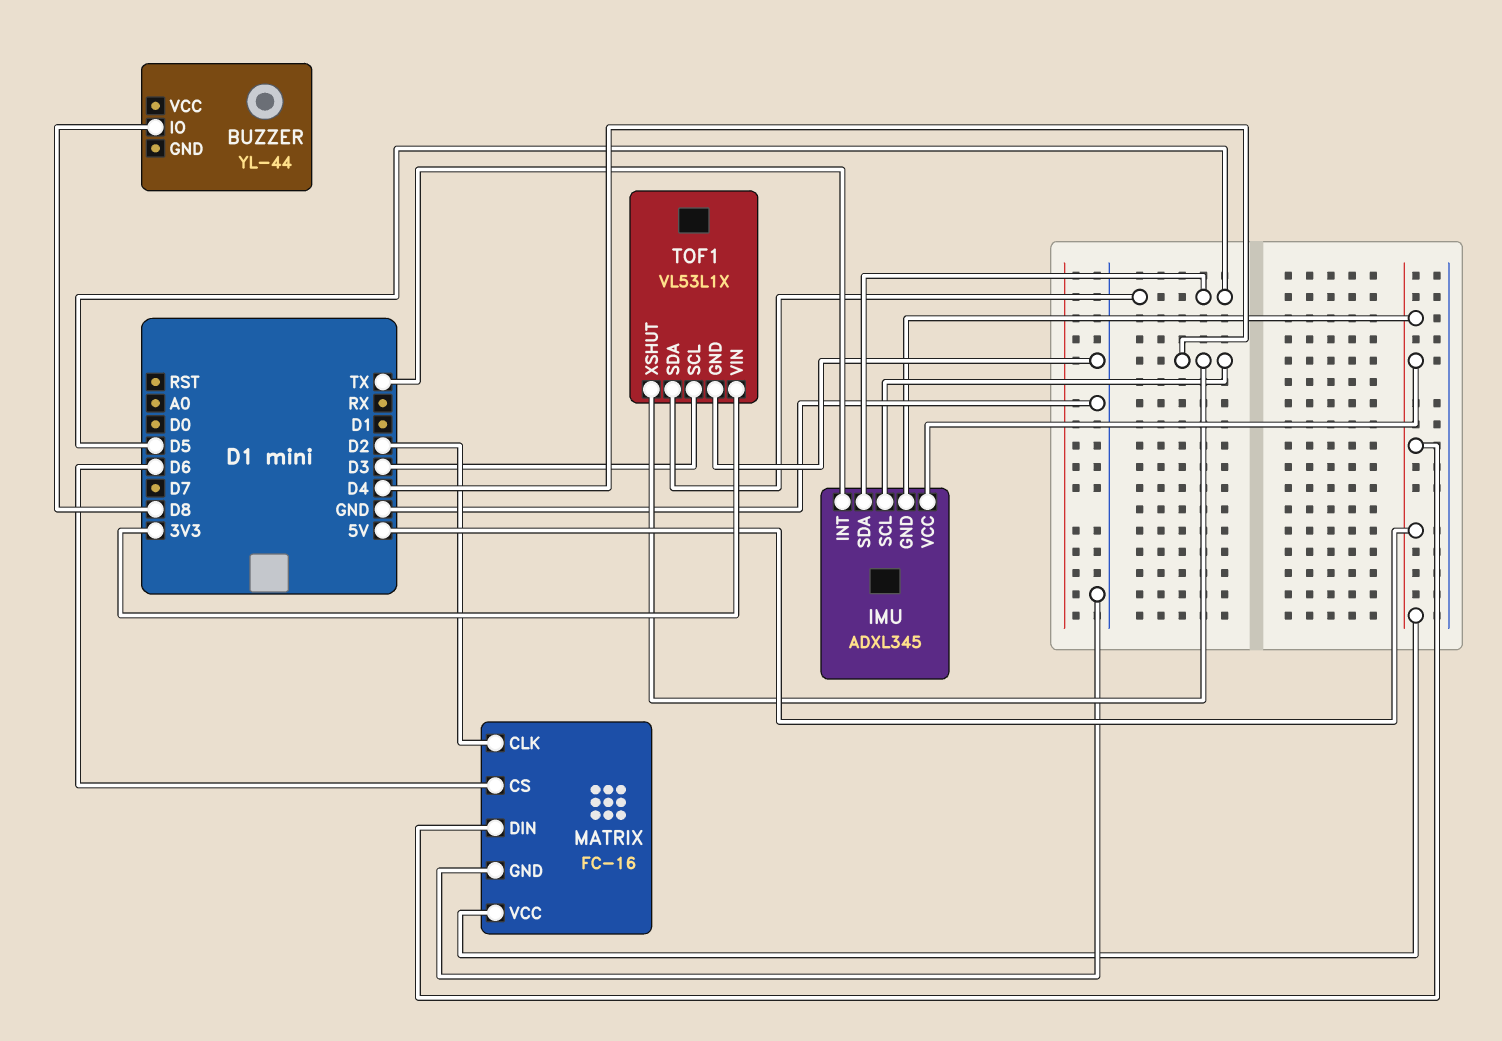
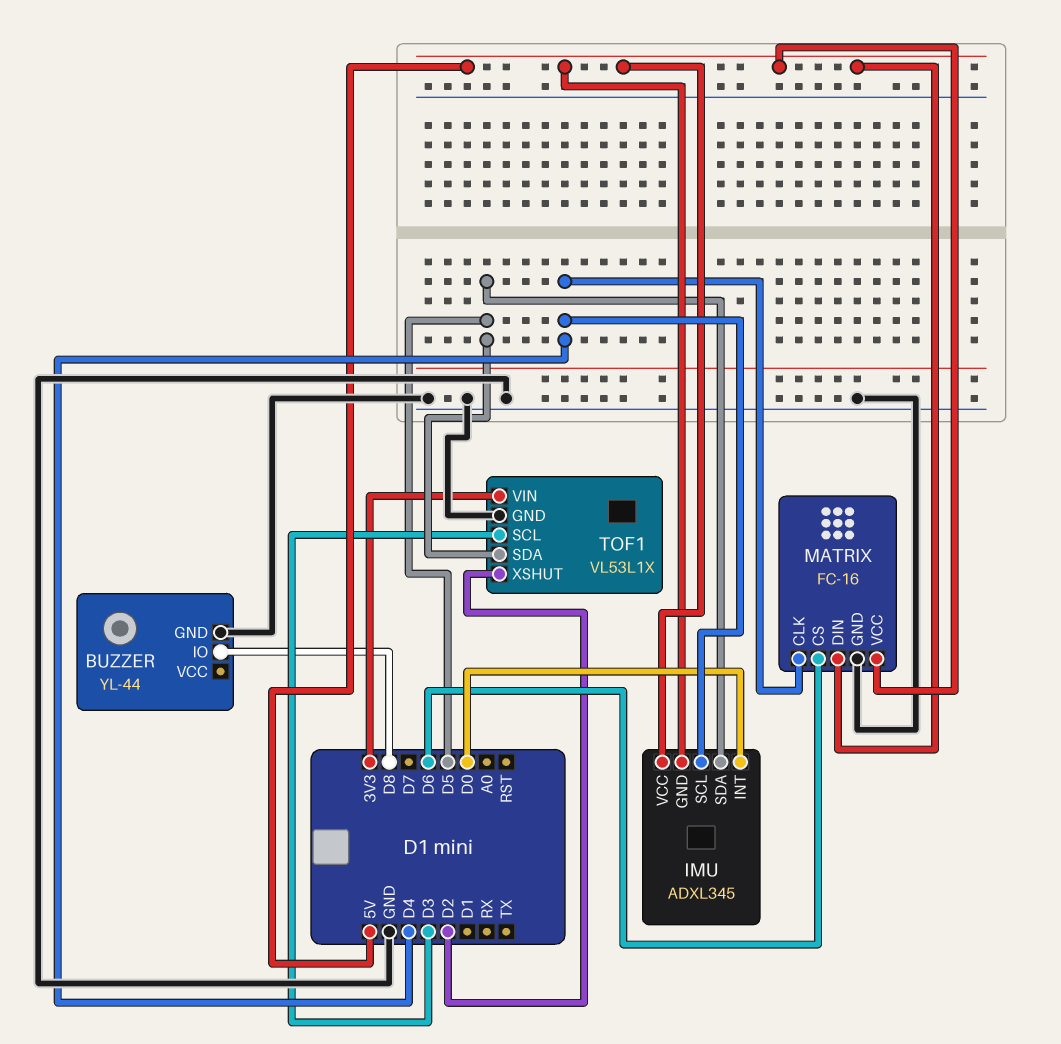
BUZZER pin GND: none -> GND
IMU pin INT: TX -> D0
MATRIX pin CLK: D2 -> D4
TOF1 pin XSHUT: D4 -> D2

